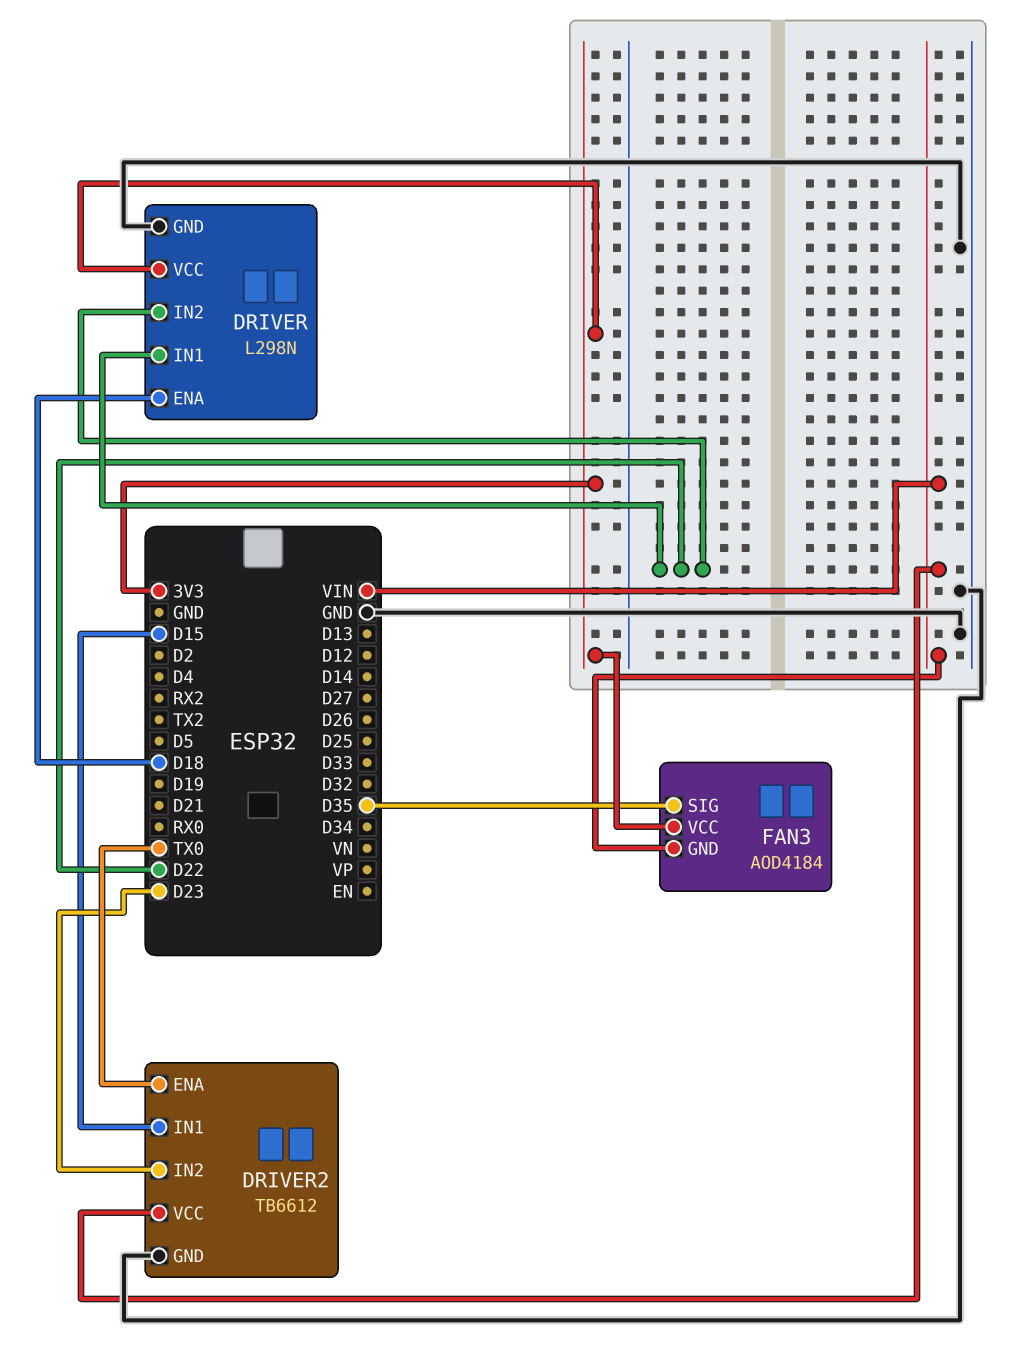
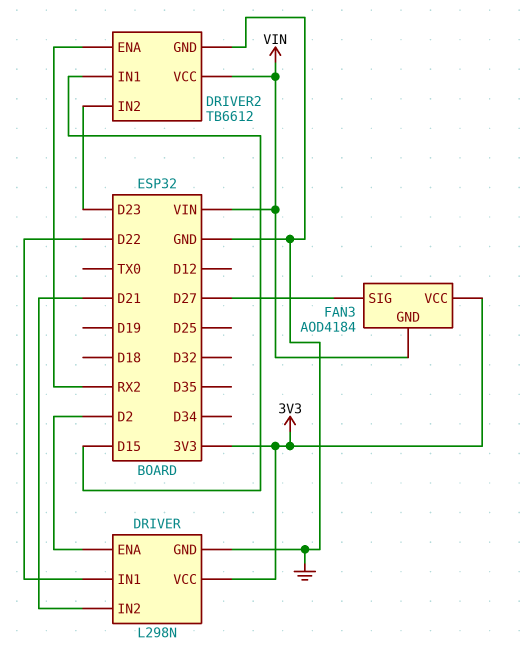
DRIVER pin ENA: D18 -> D2
DRIVER pin IN2: D22 -> D21
DRIVER2 pin ENA: TX0 -> RX2
FAN3 pin SIG: D35 -> D27

